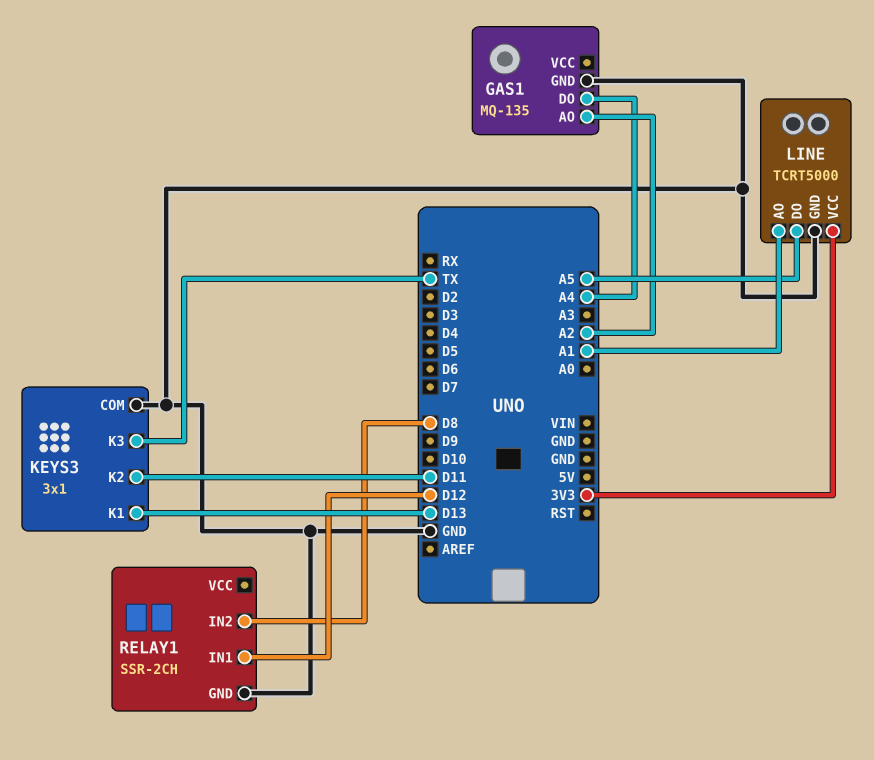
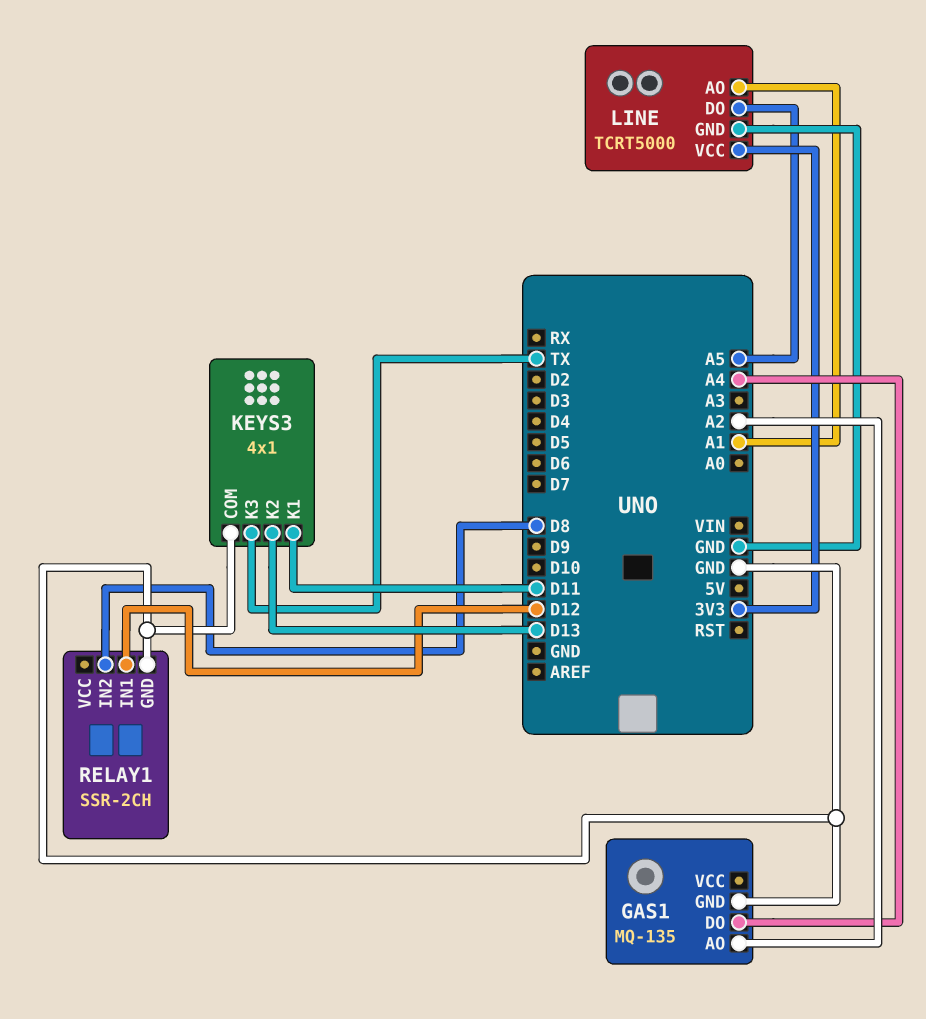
KEYS3: 3x1 -> 4x1
KEYS3 pin K1: D13 -> D11
KEYS3 pin K2: D11 -> D13

